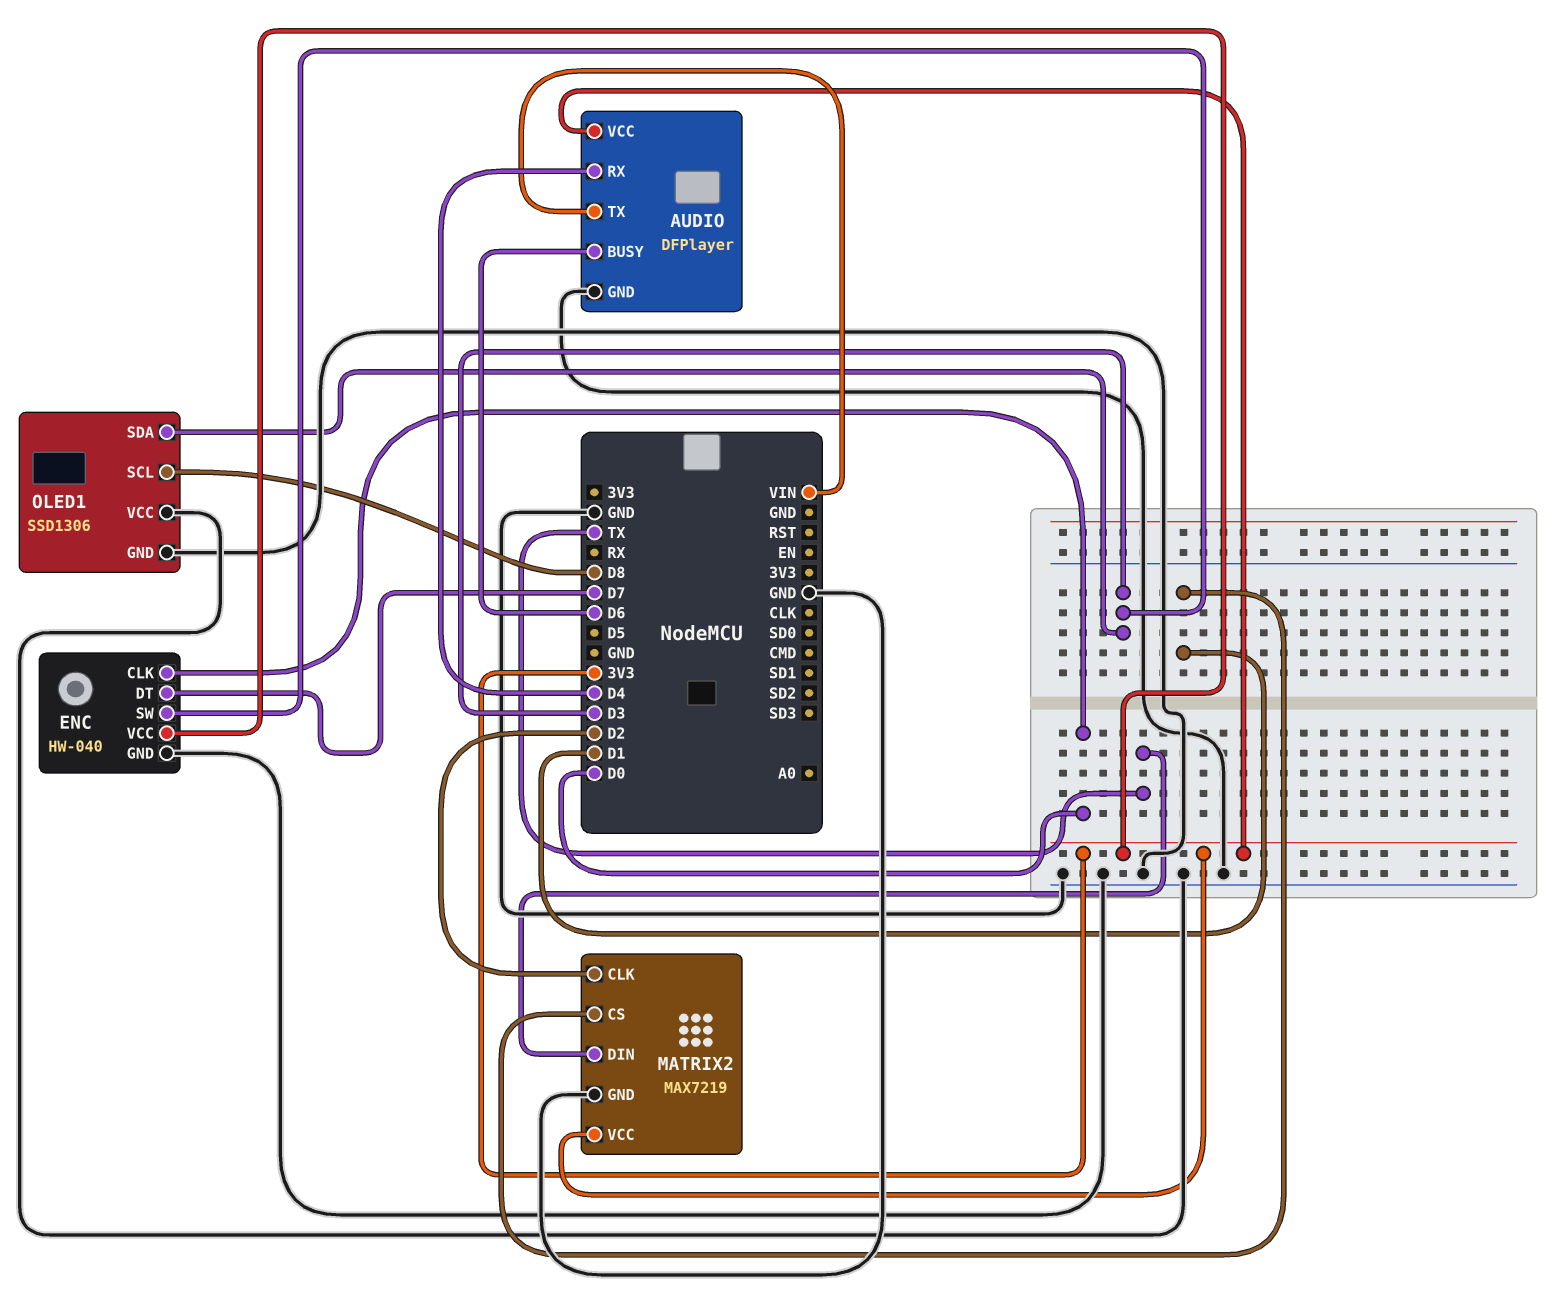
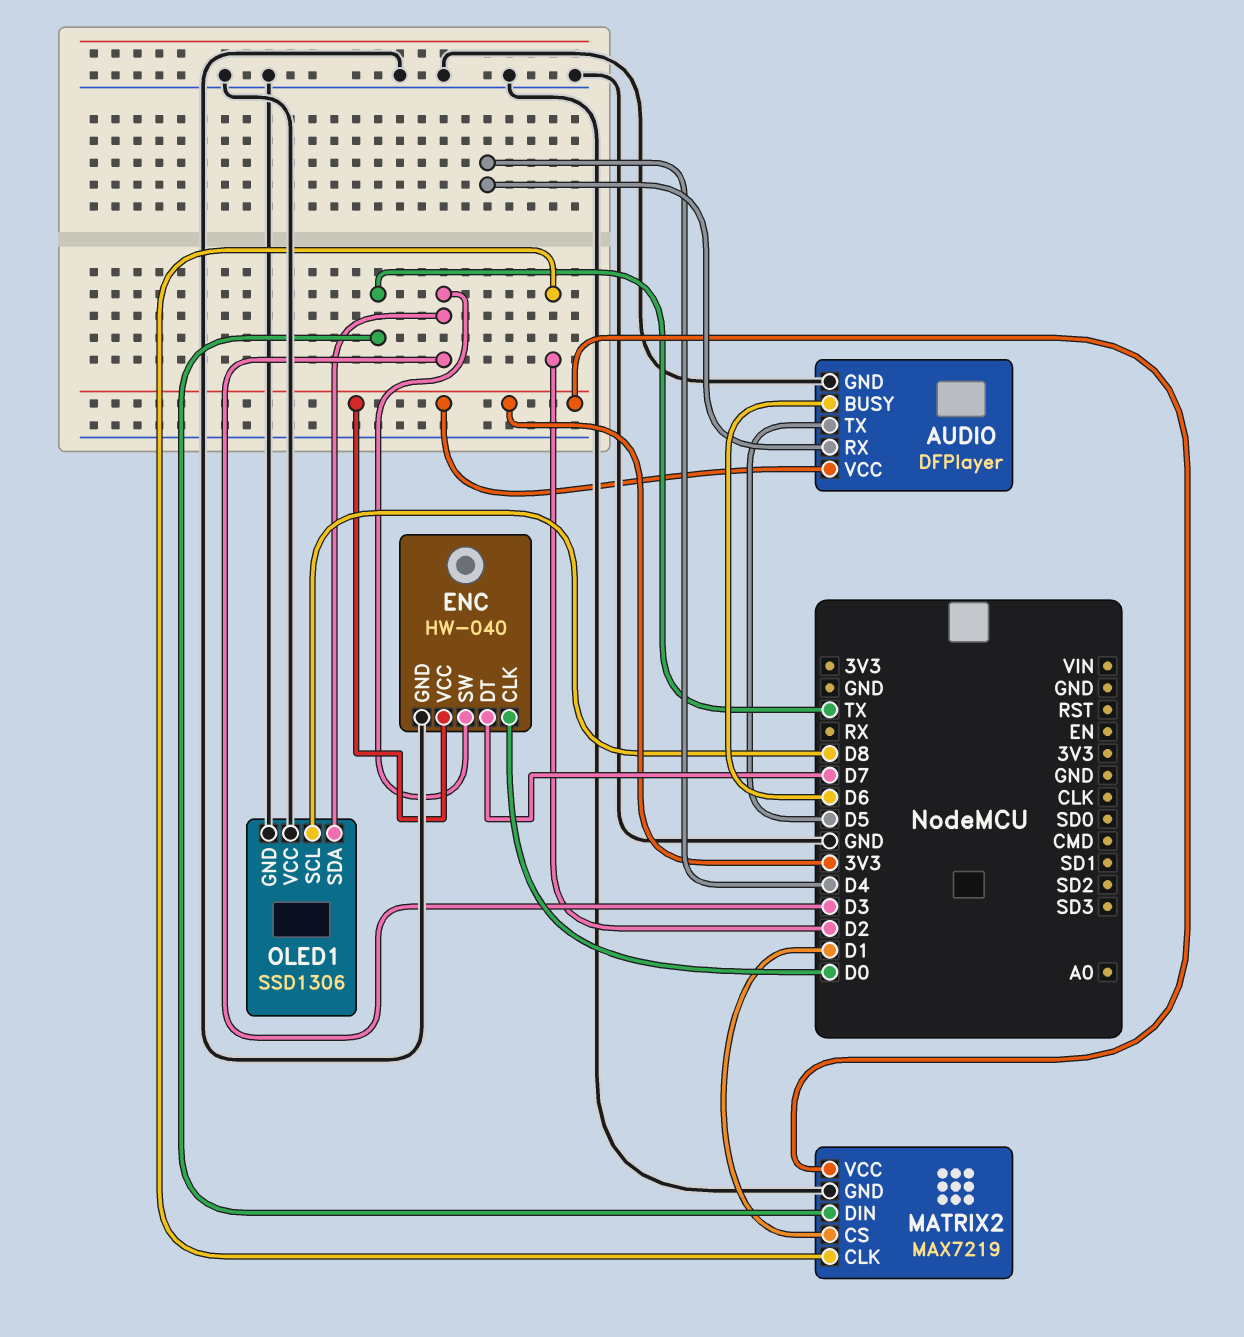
AUDIO pin TX: VIN -> D5

